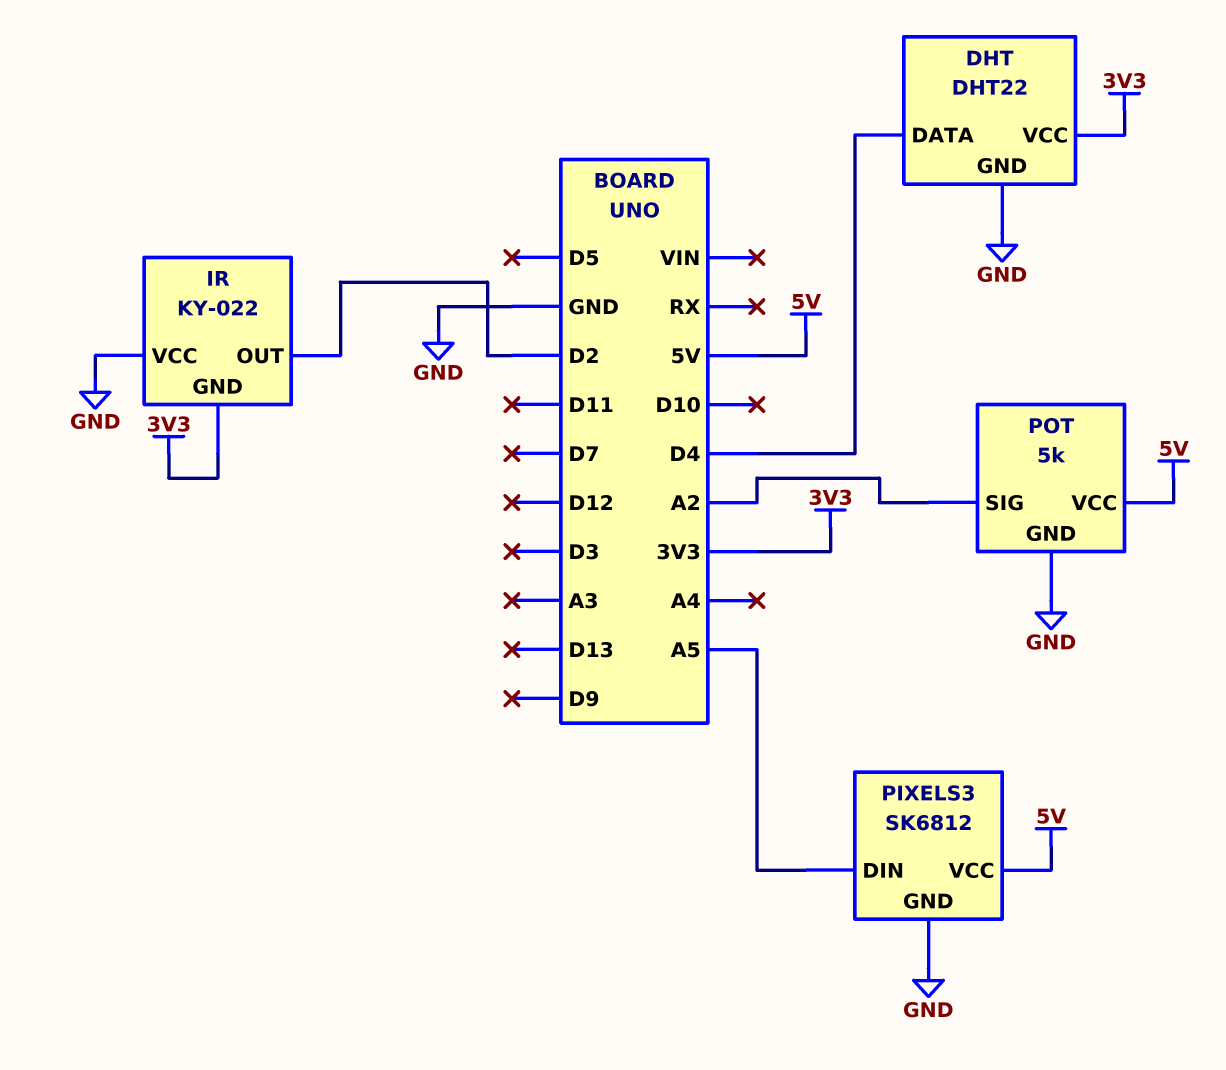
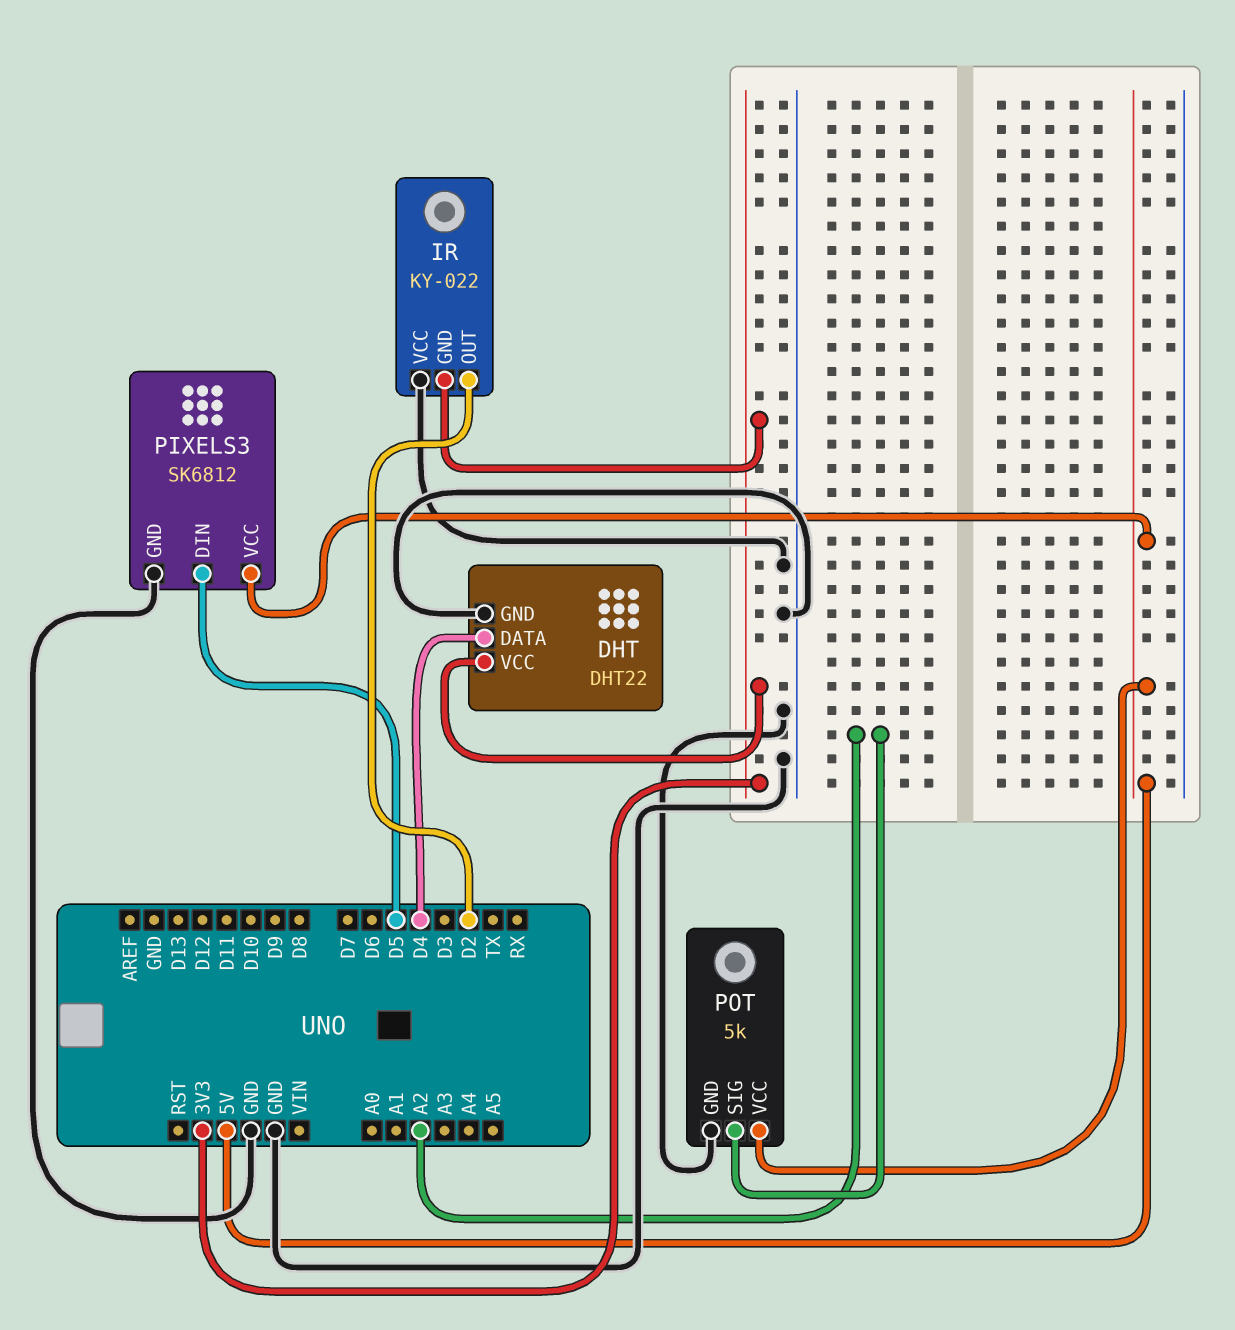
PIXELS3 pin DIN: A5 -> D5

